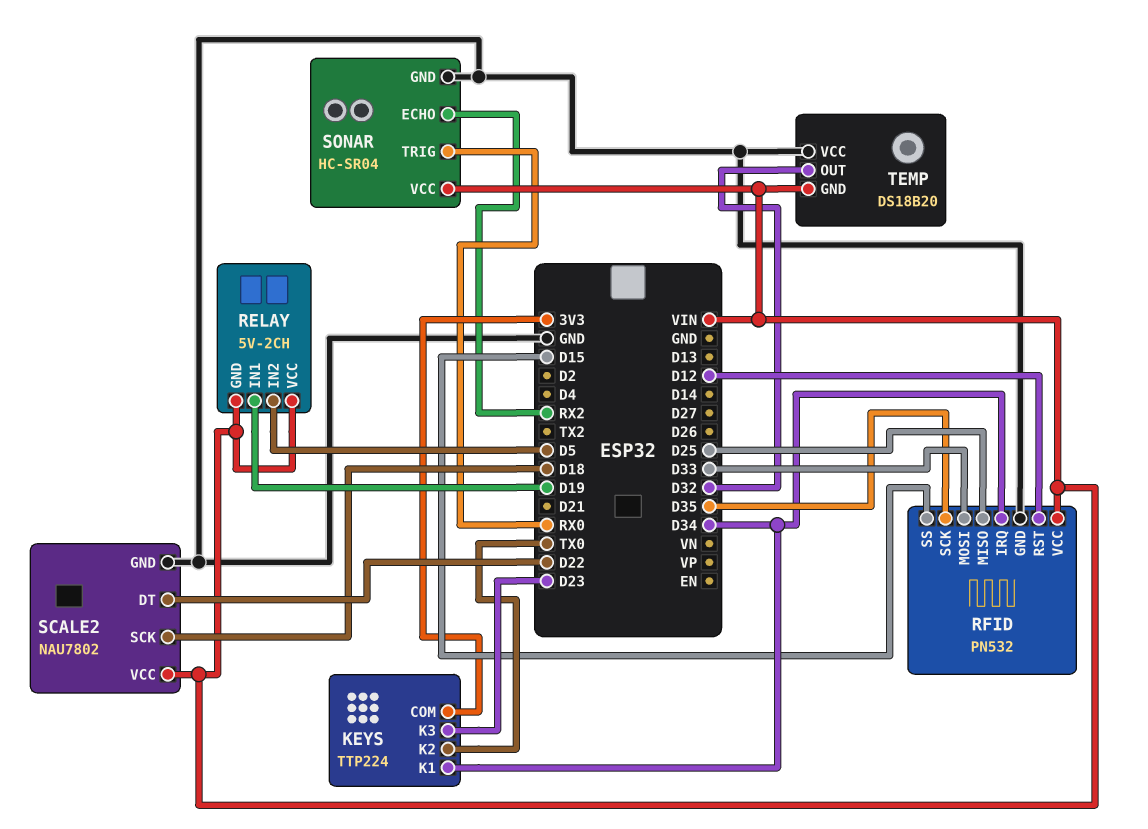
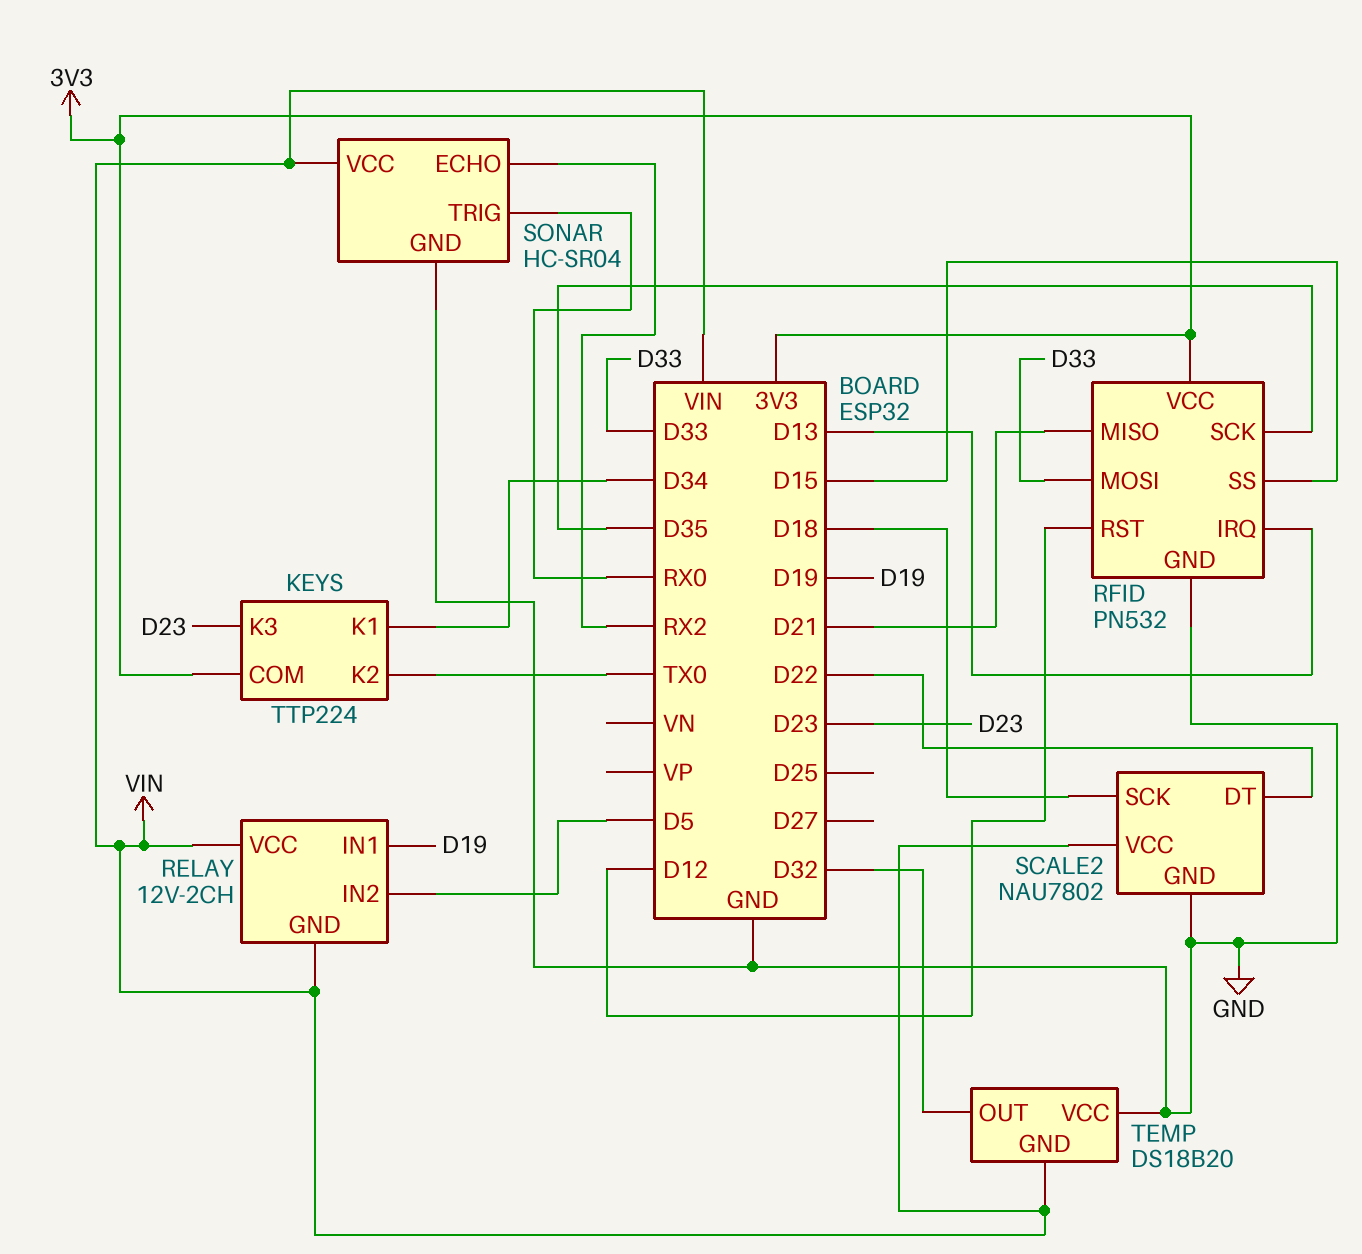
RELAY: 5V-2CH -> 12V-2CH
RFID pin IRQ: D34 -> D13
RFID pin MISO: D25 -> D21
RFID pin VCC: VIN -> 3V3

